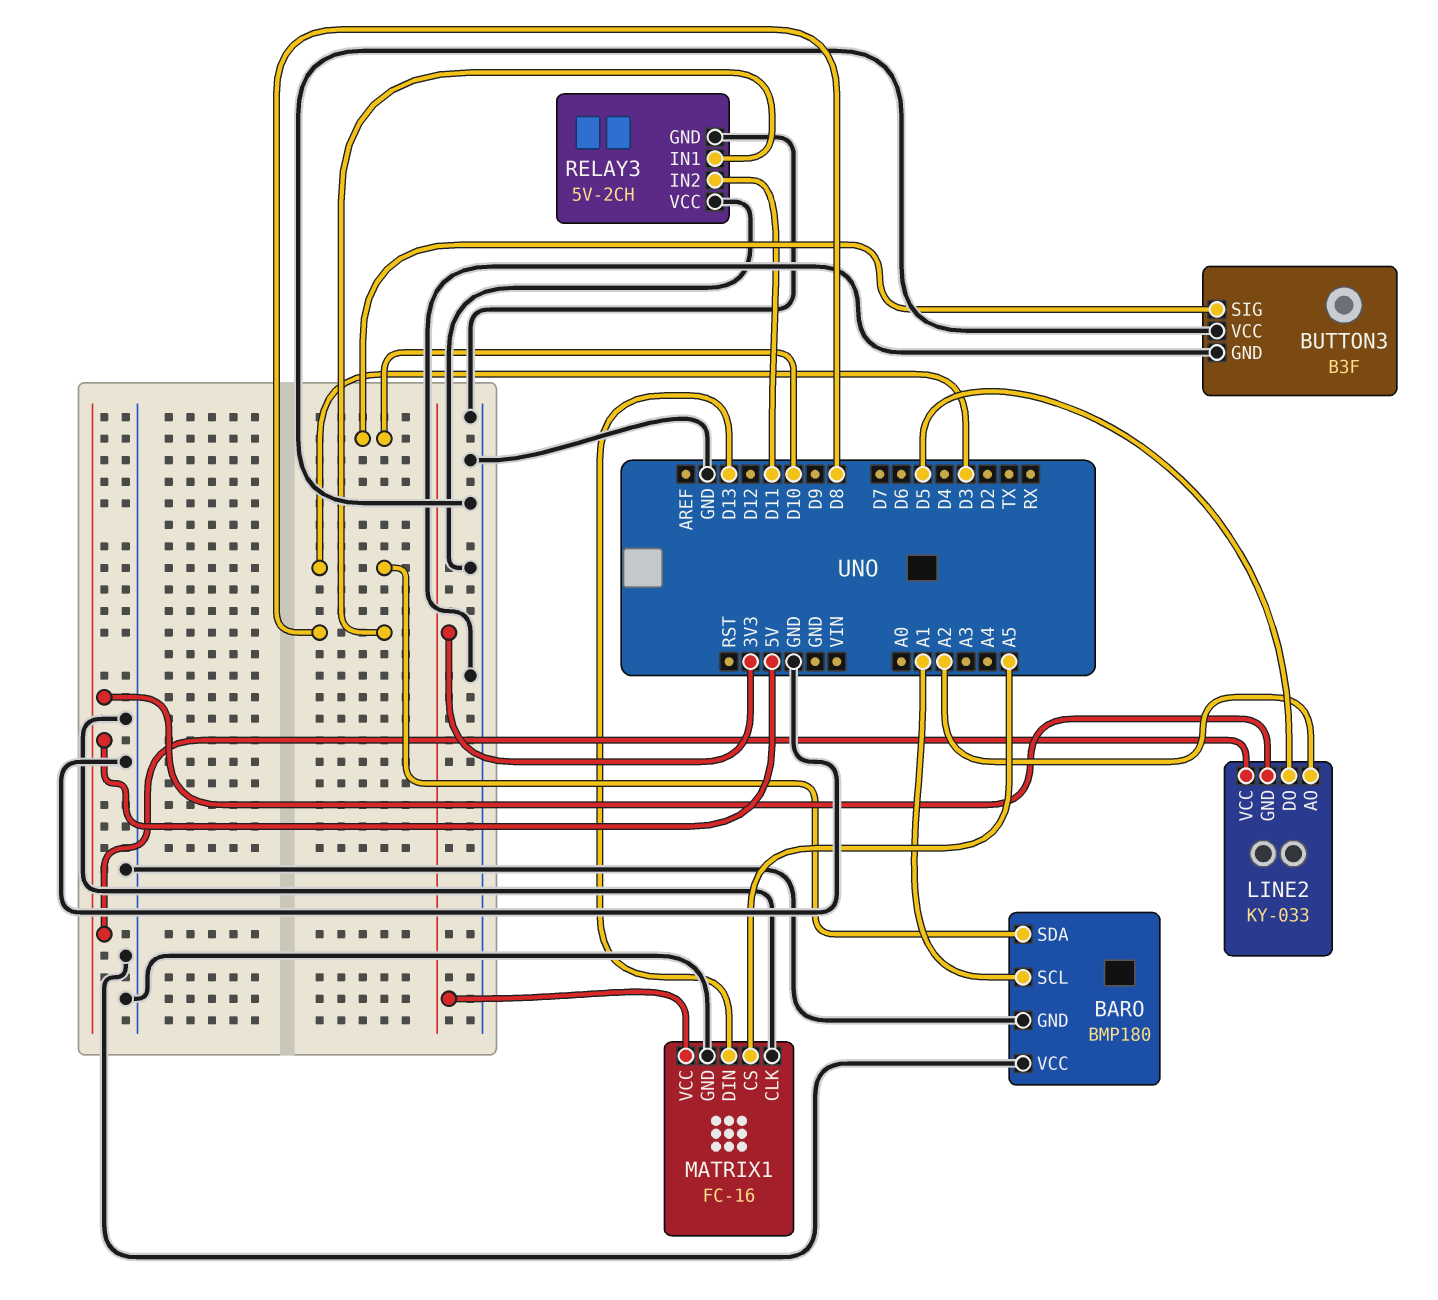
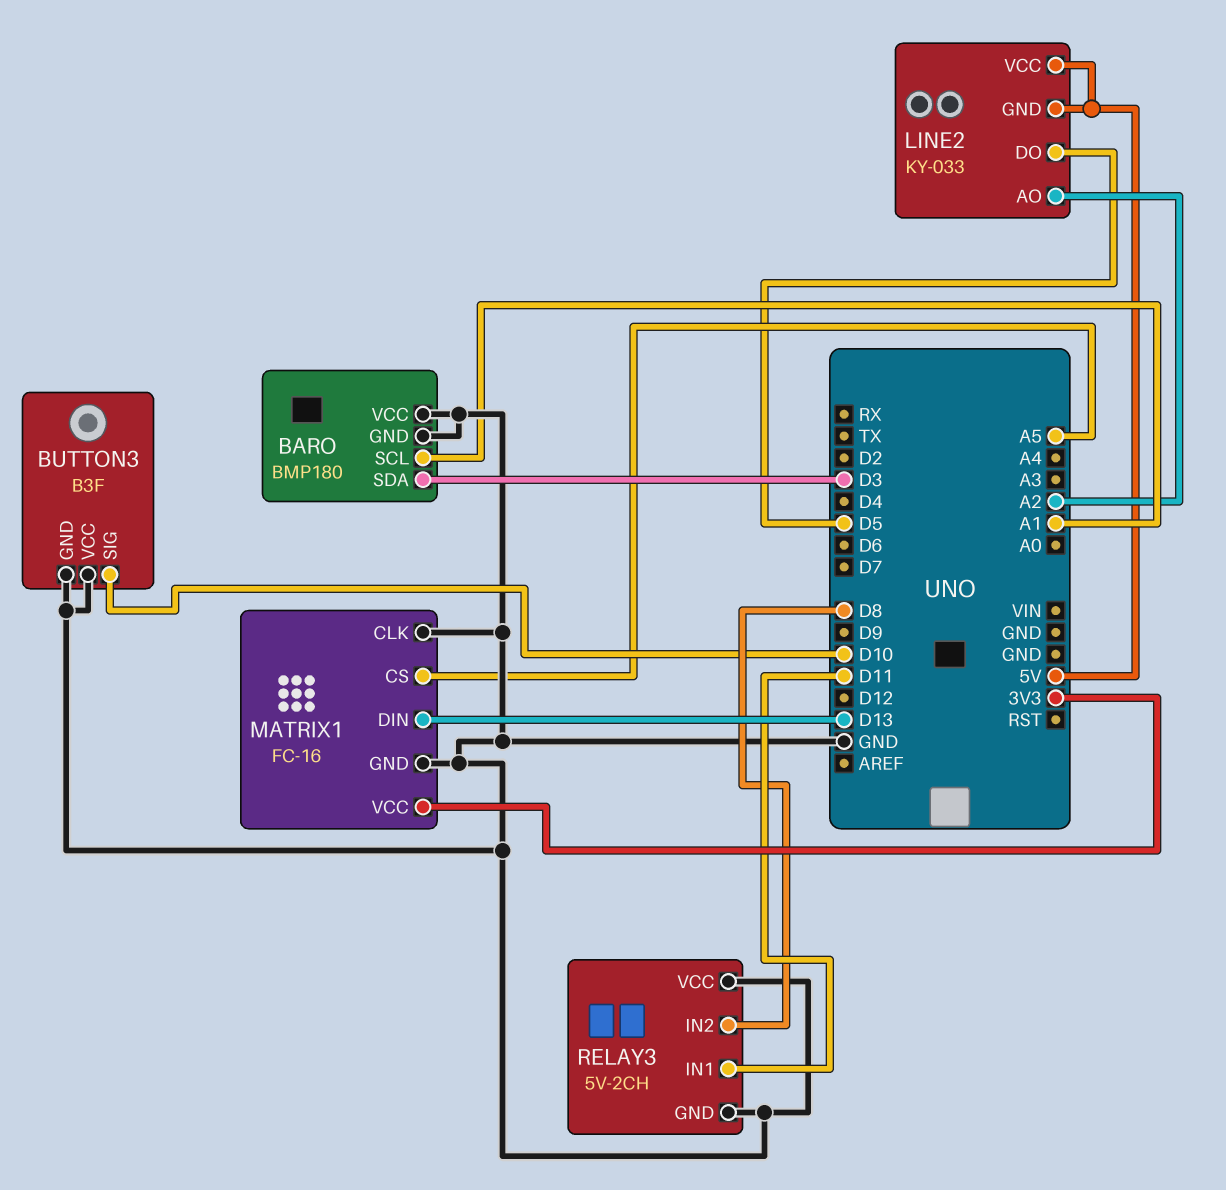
RELAY3 pin IN1: D8 -> D11
RELAY3 pin IN2: D11 -> D8

